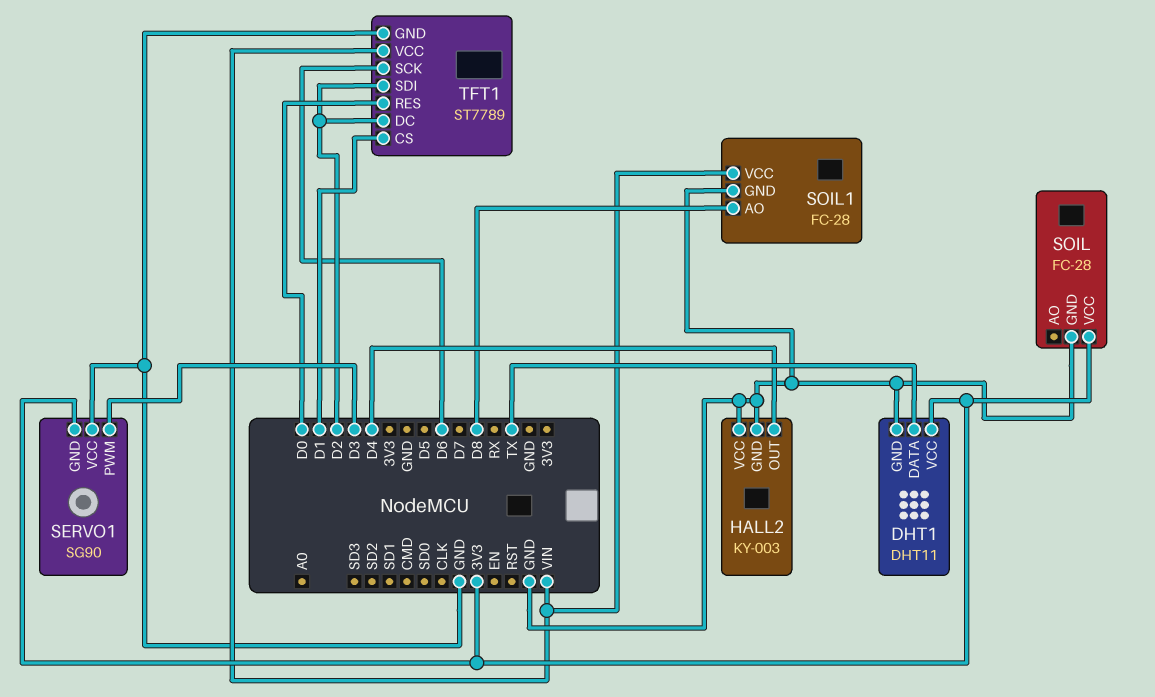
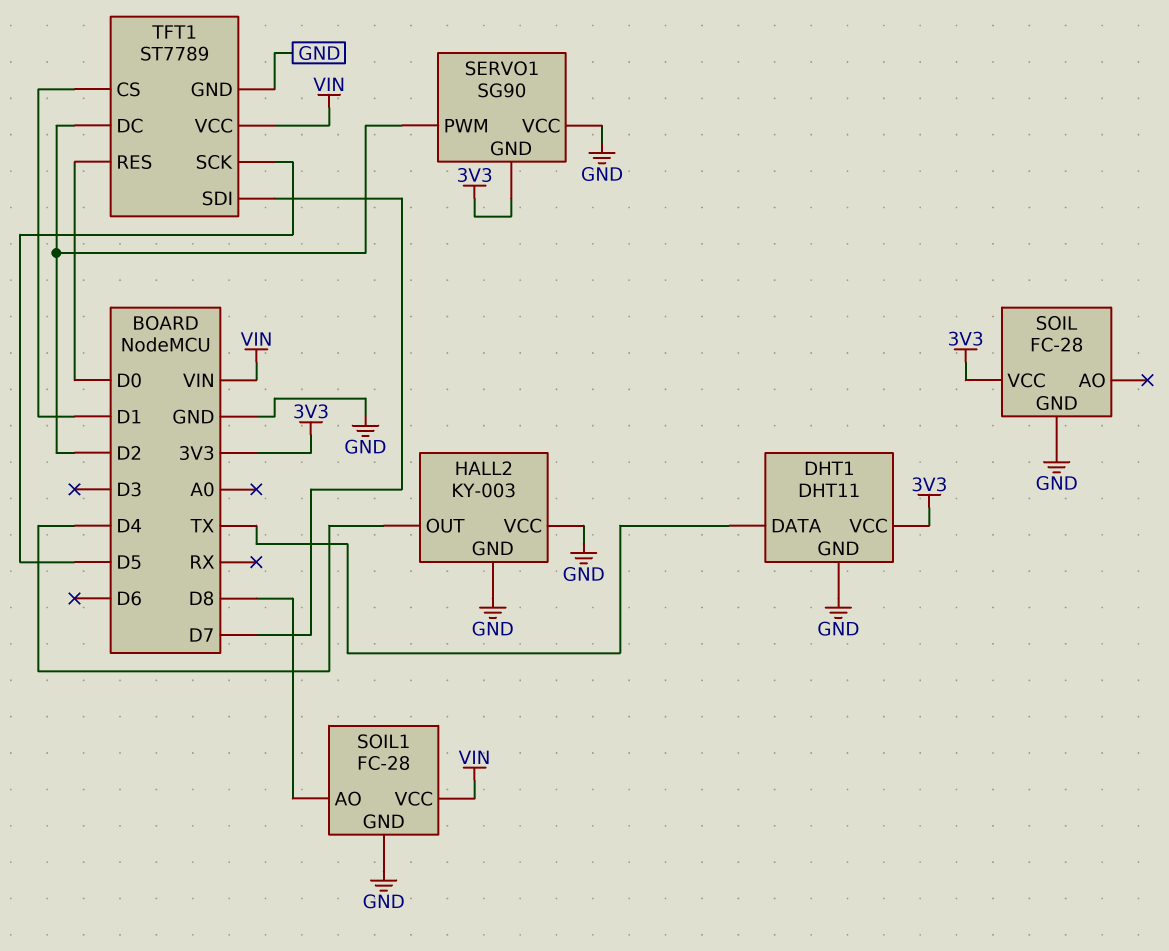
SERVO1 pin PWM: D3 -> D2
TFT1 pin SCK: D6 -> D5
TFT1 pin SDI: D2 -> D7

